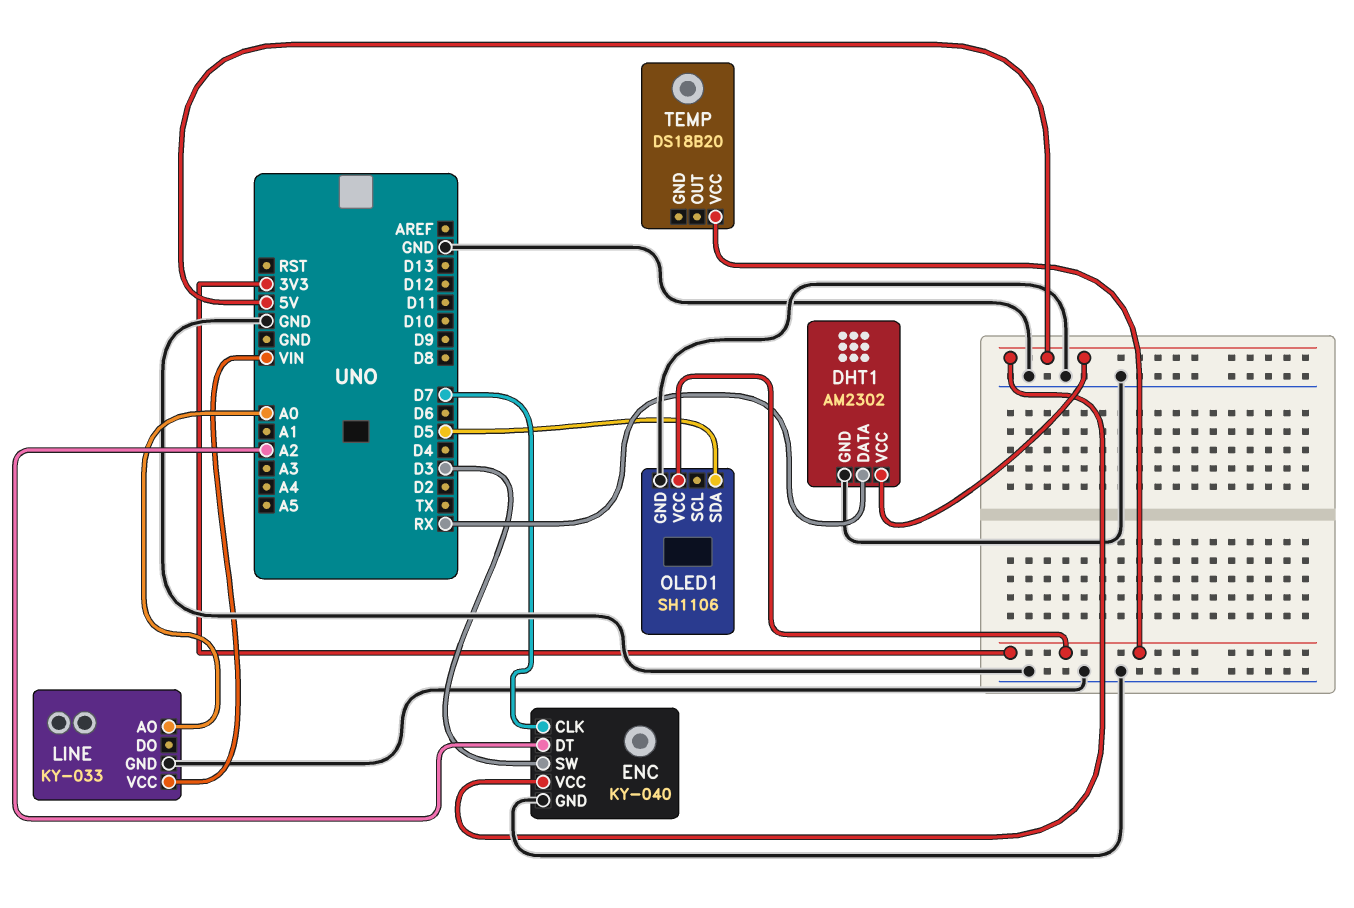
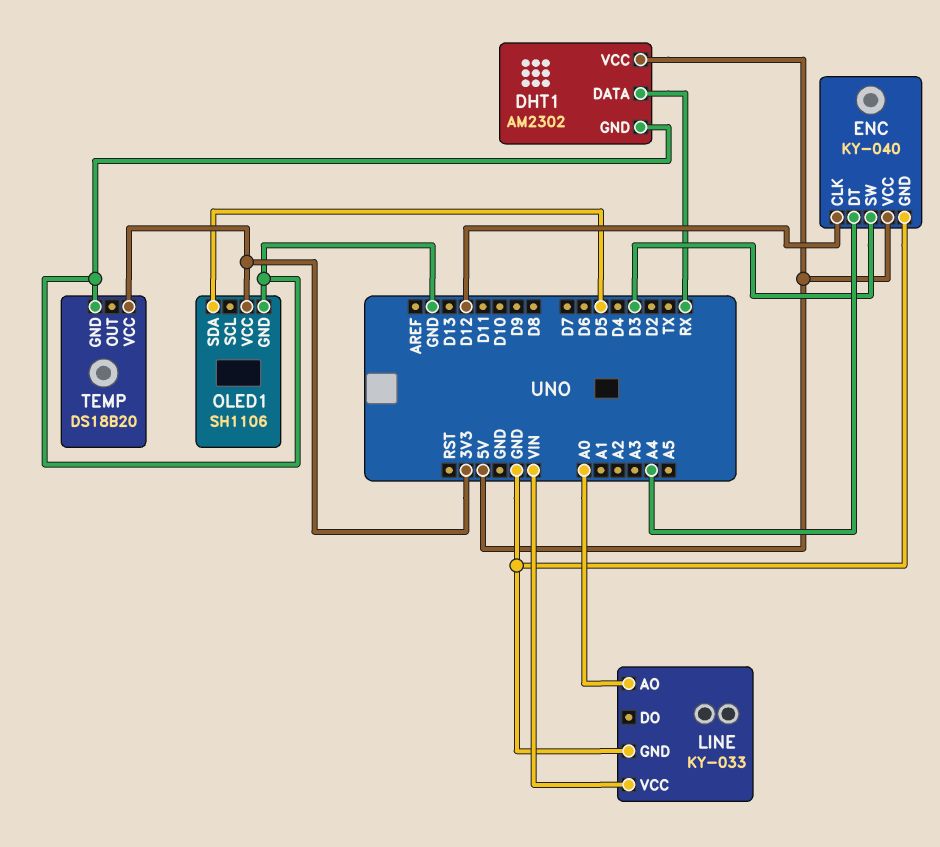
ENC pin CLK: D7 -> D12
ENC pin DT: A2 -> A4
TEMP pin GND: none -> GND

